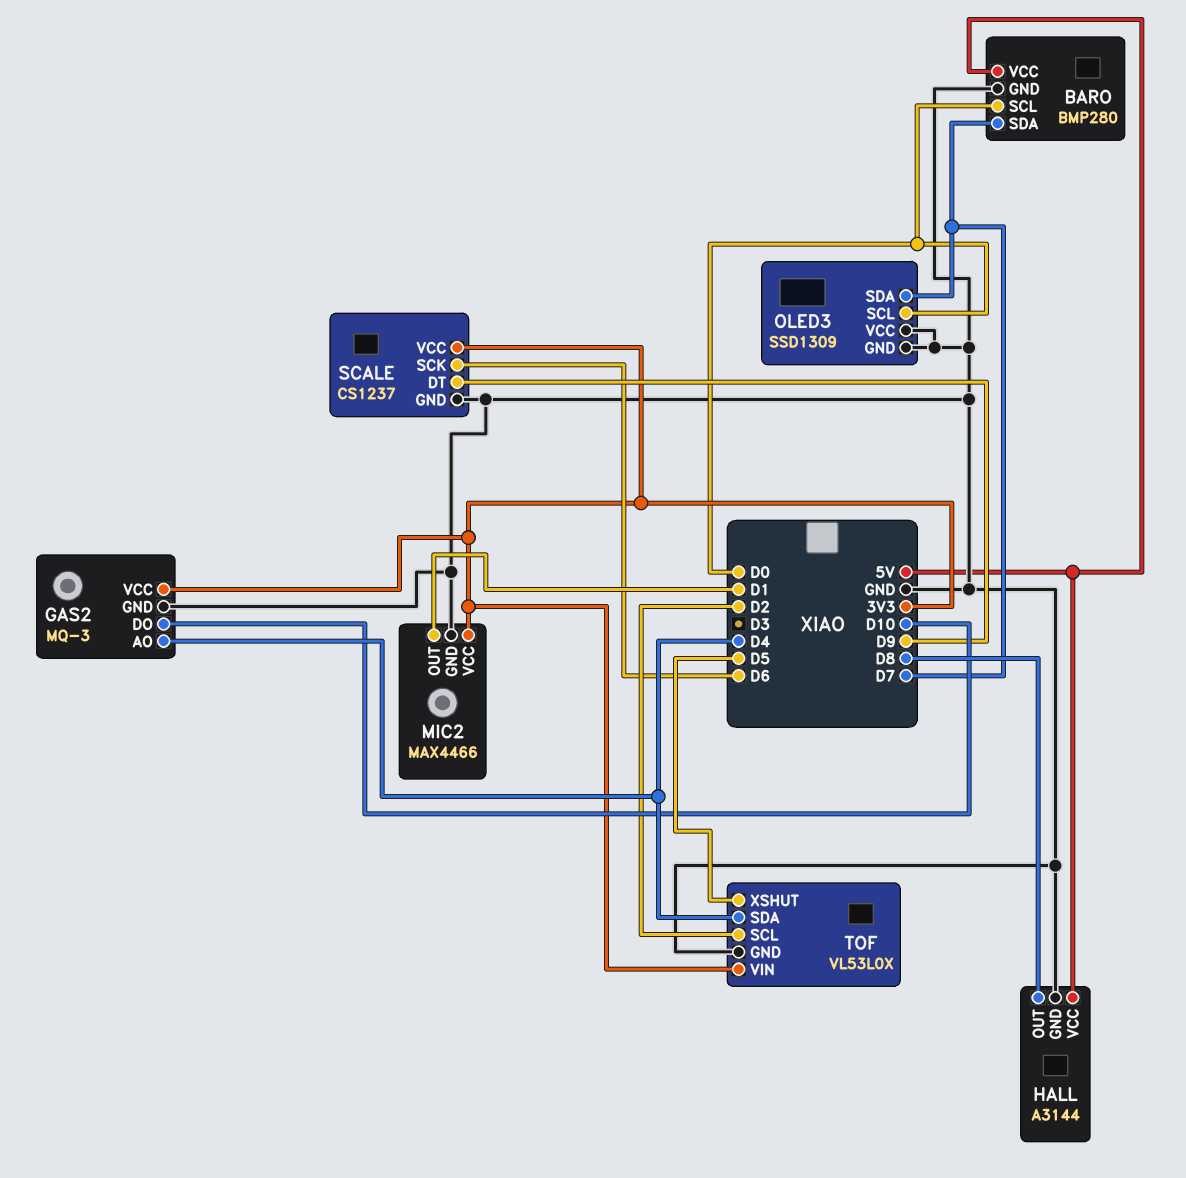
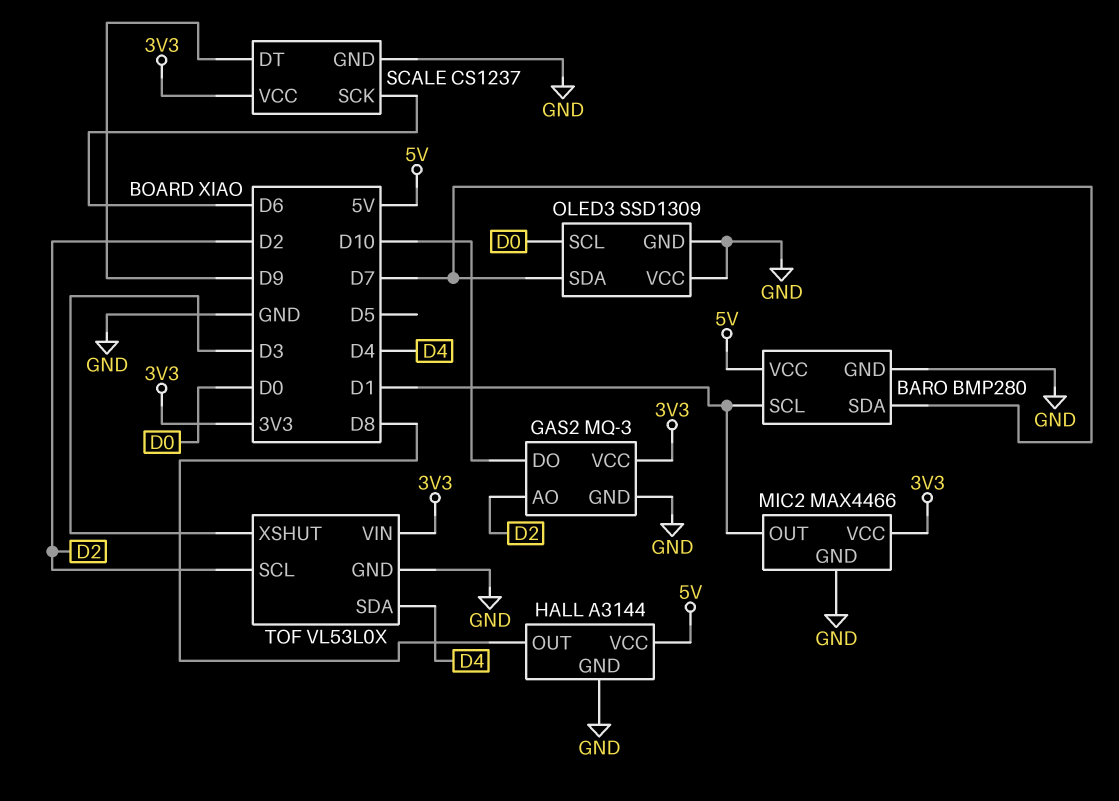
BARO pin SCL: D0 -> D1
GAS2 pin AO: D4 -> D2
TOF pin XSHUT: D5 -> D3

